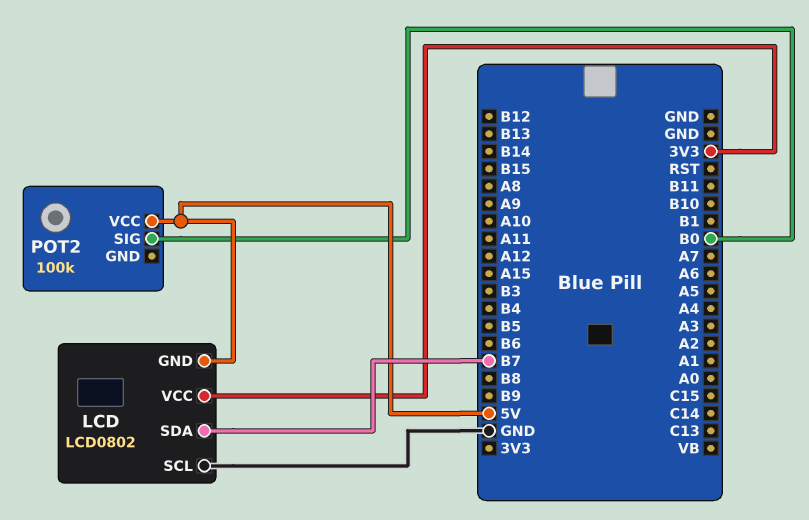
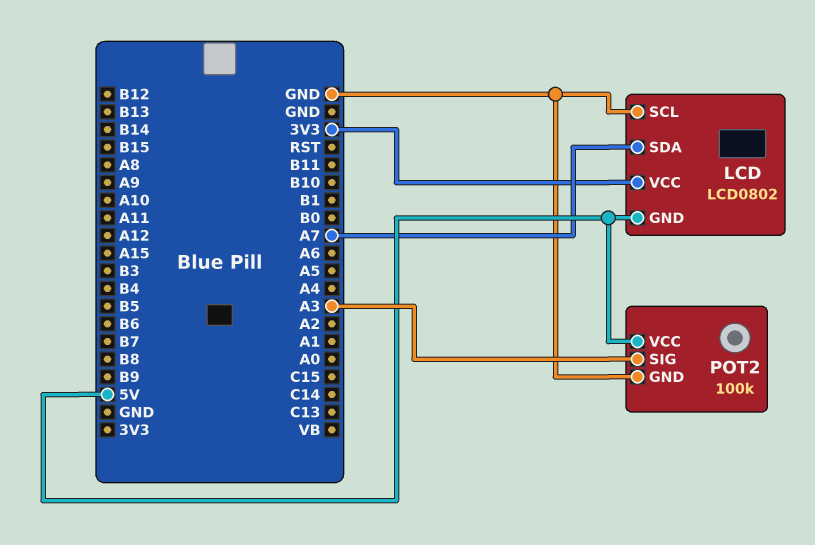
LCD pin SDA: B7 -> A7
POT2 pin GND: none -> GND
POT2 pin SIG: B0 -> A3

